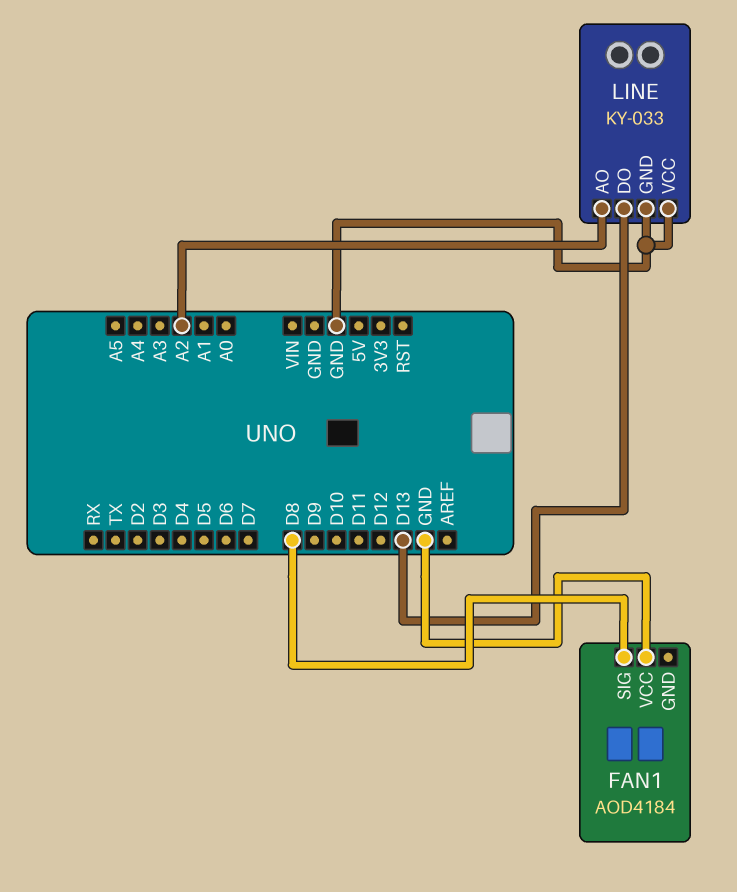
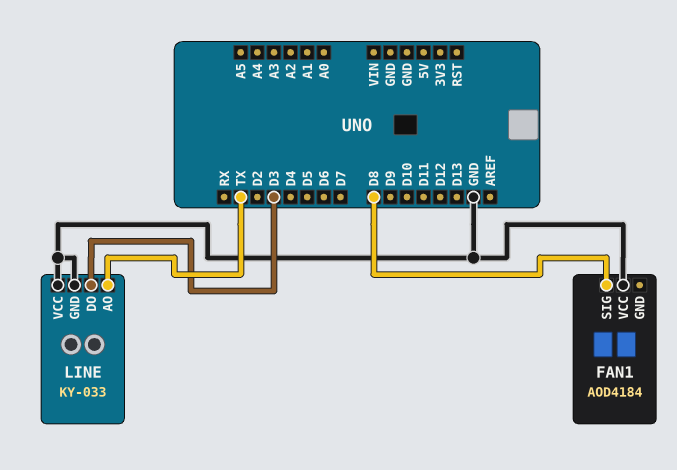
LINE pin AO: A2 -> TX
LINE pin DO: D13 -> D3

